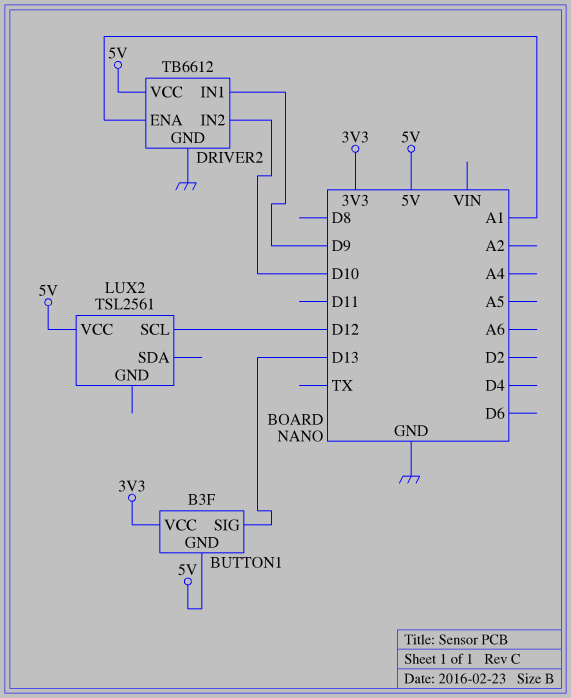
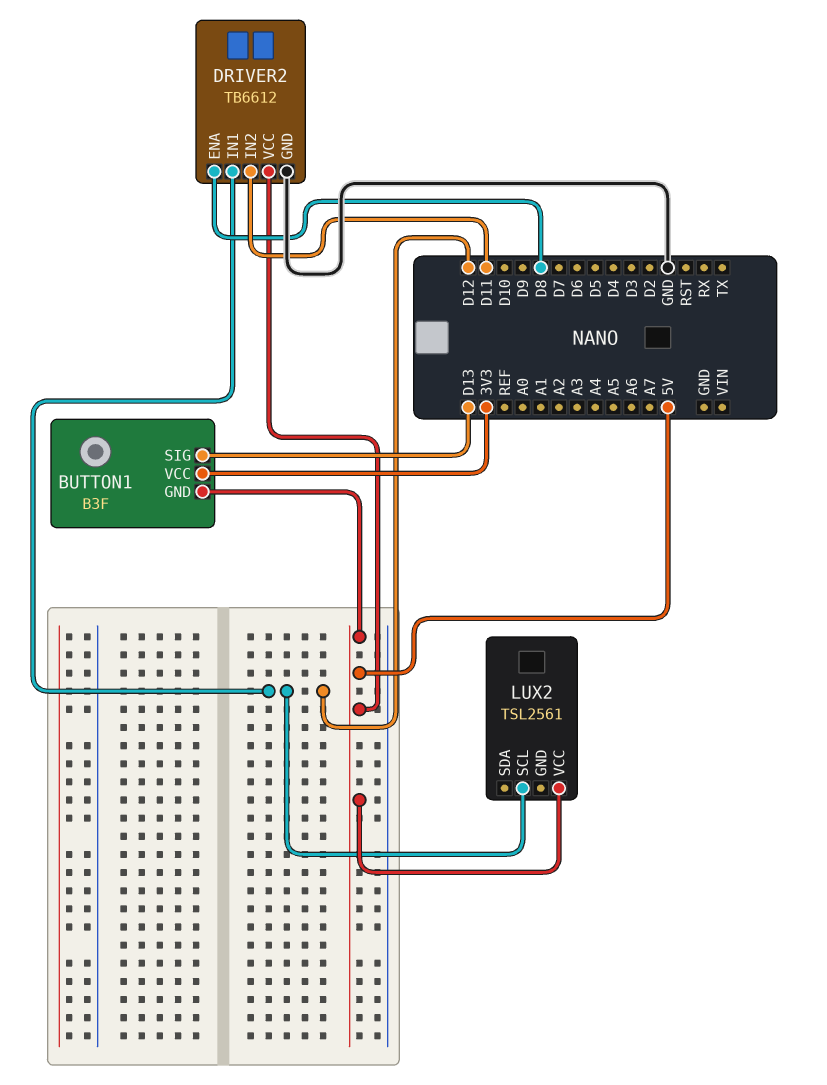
DRIVER2 pin ENA: A1 -> D8
DRIVER2 pin IN1: D9 -> D12
DRIVER2 pin IN2: D10 -> D11

